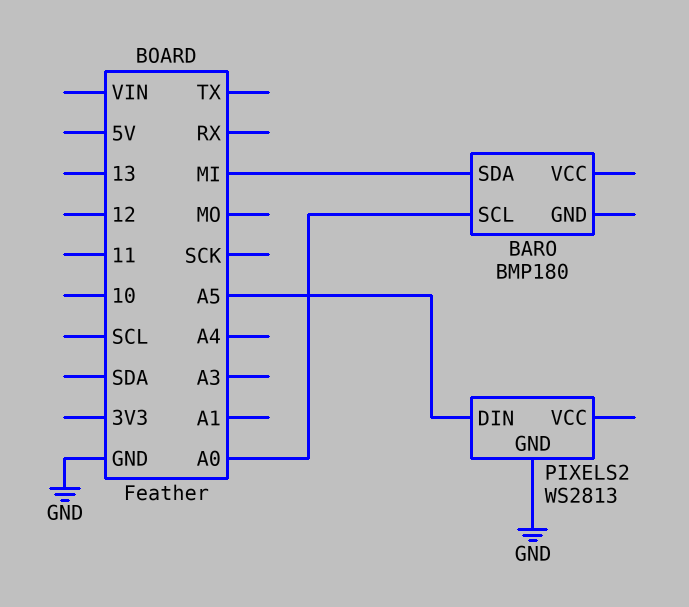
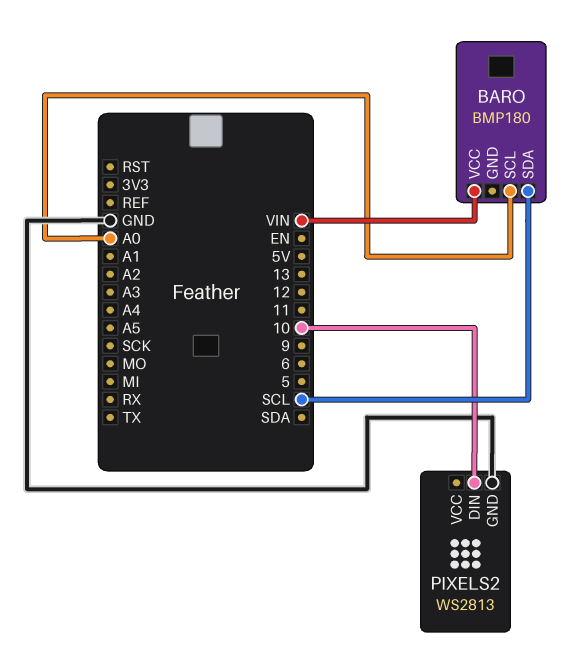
BARO pin SDA: MI -> SCL
BARO pin VCC: none -> VIN
PIXELS2 pin DIN: A5 -> 10

